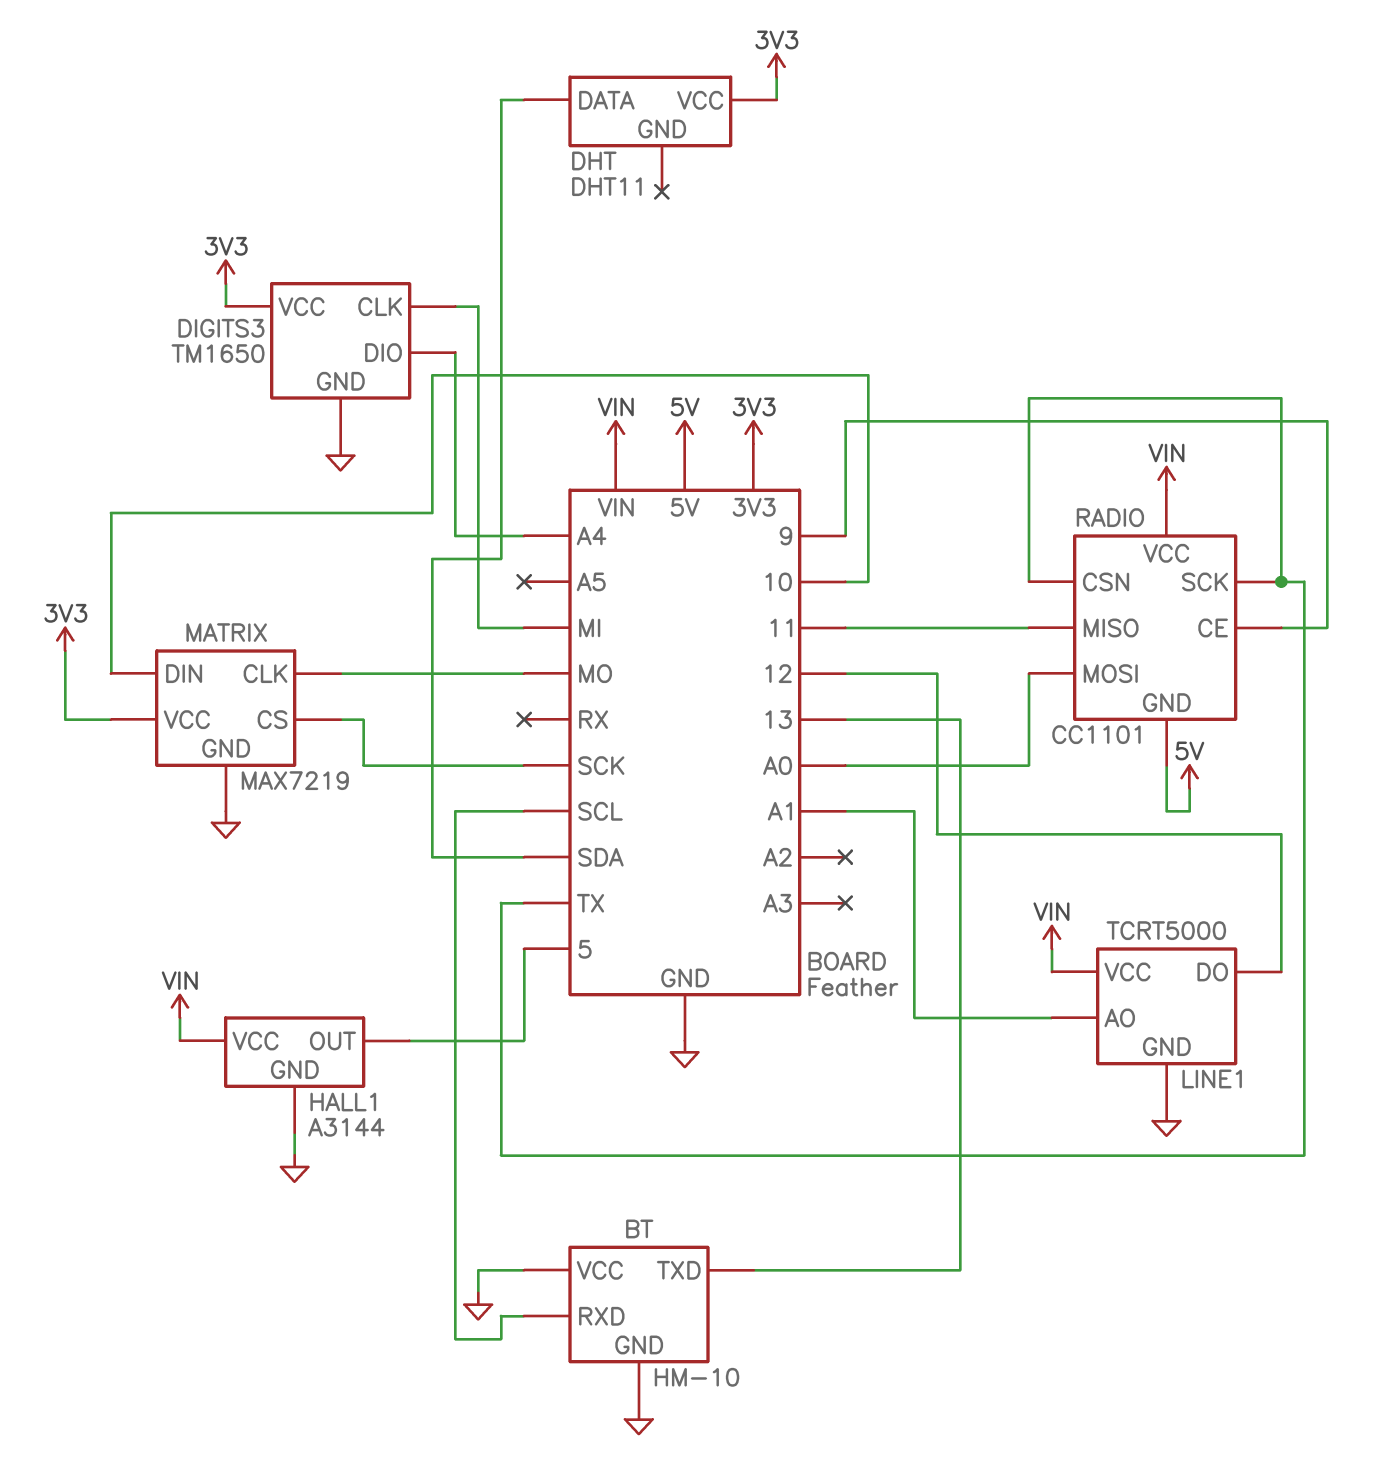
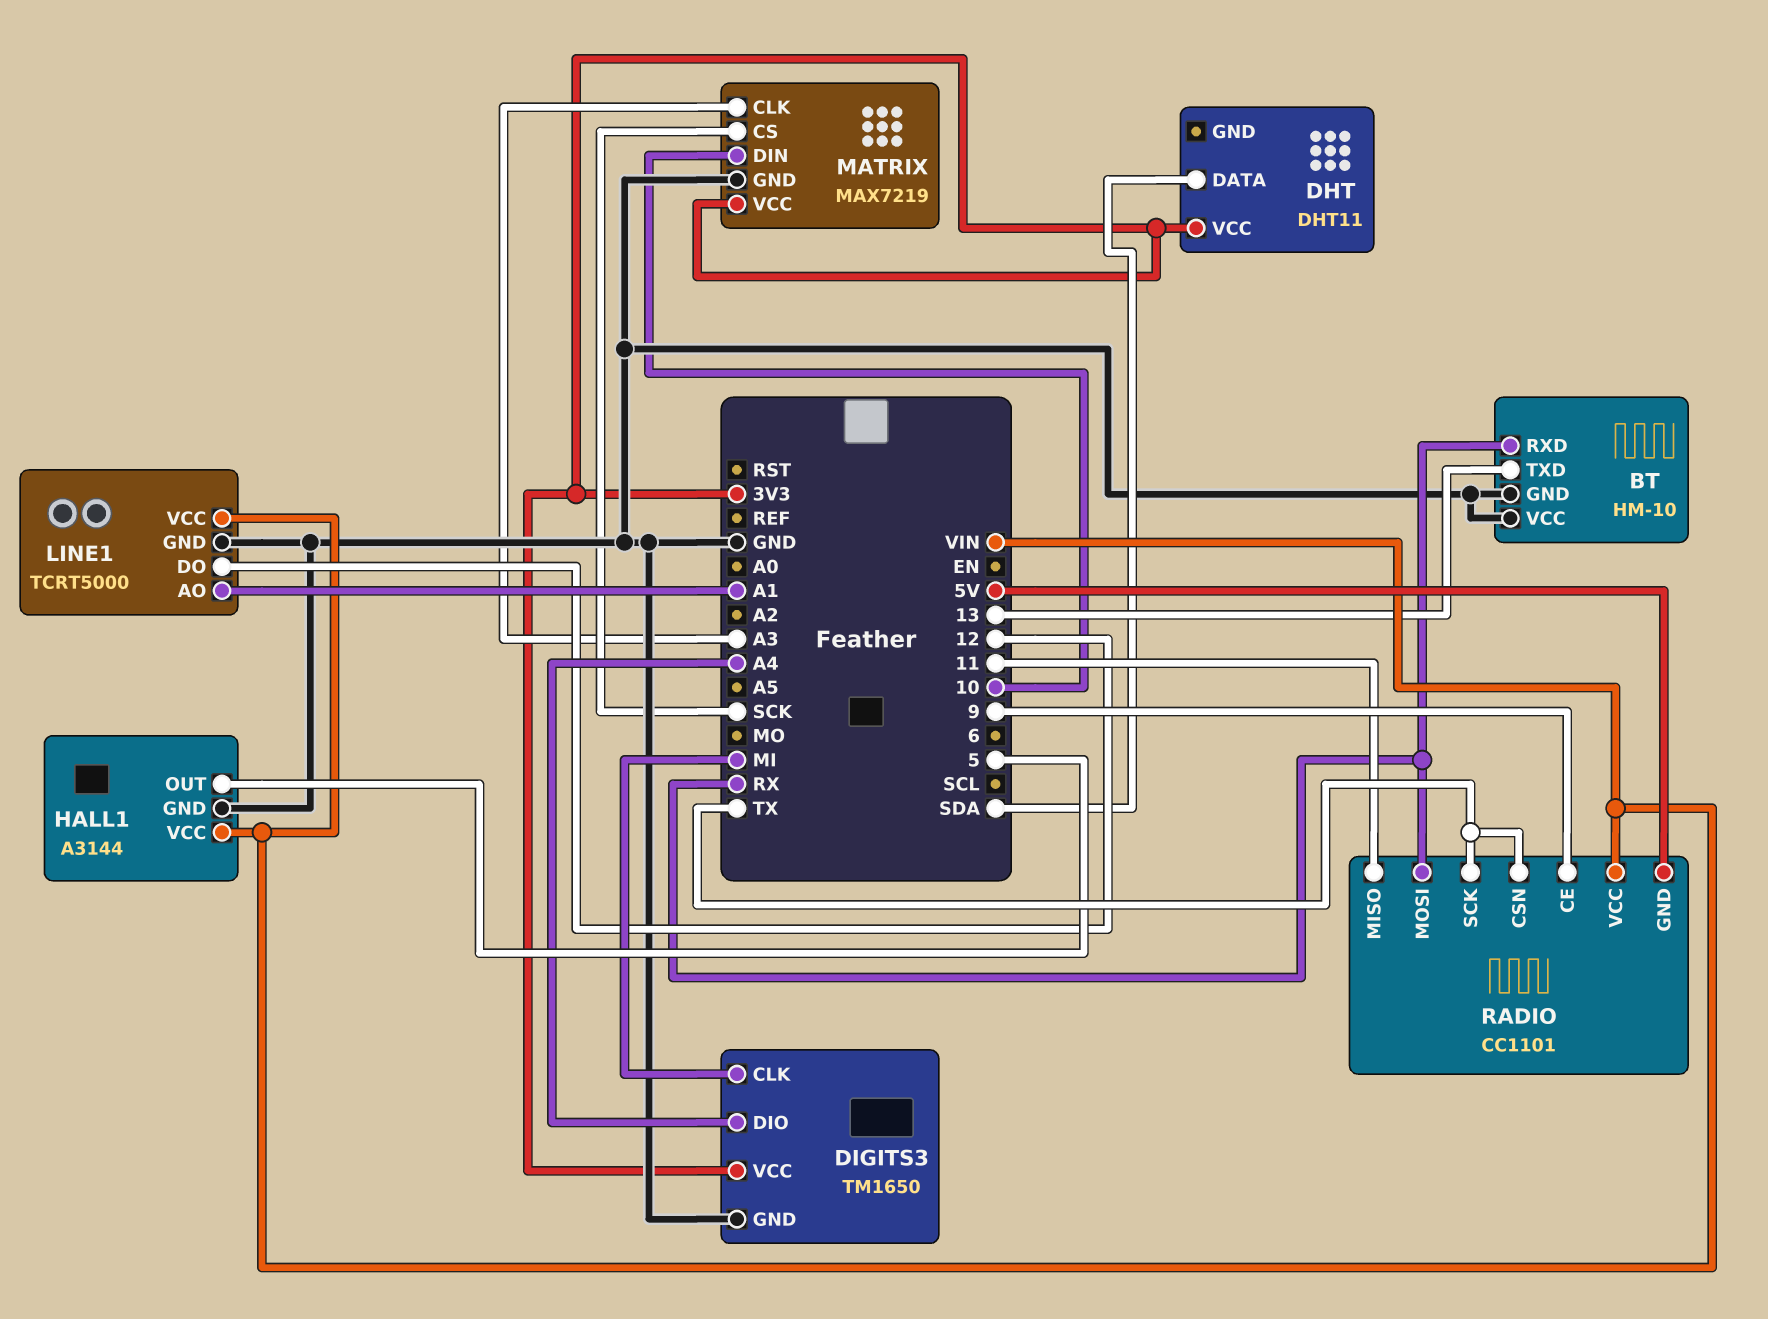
BT pin RXD: SCL -> RX
MATRIX pin CLK: MO -> A3
RADIO pin MOSI: A0 -> RX

